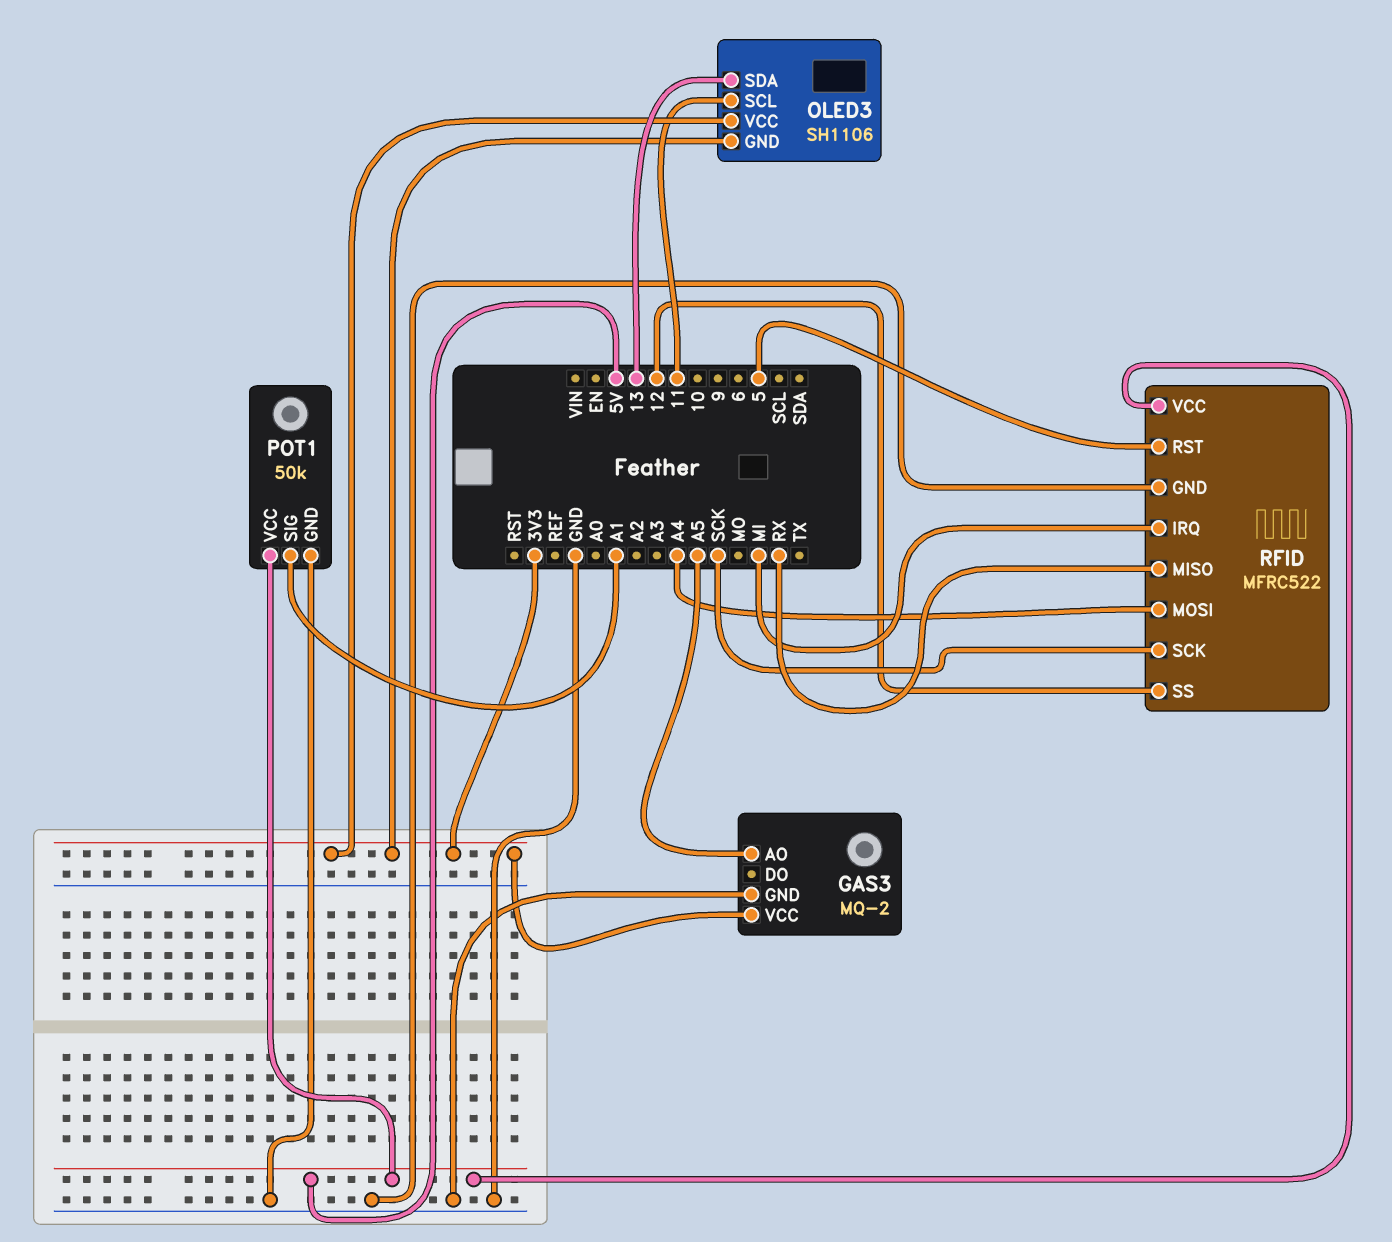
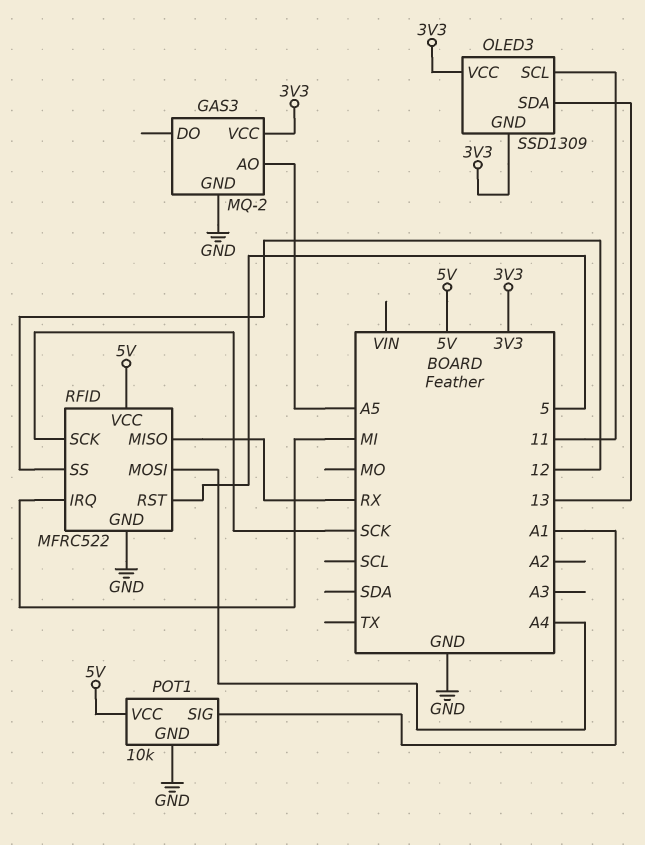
OLED3: SH1106 -> SSD1309
POT1: 50k -> 10k

